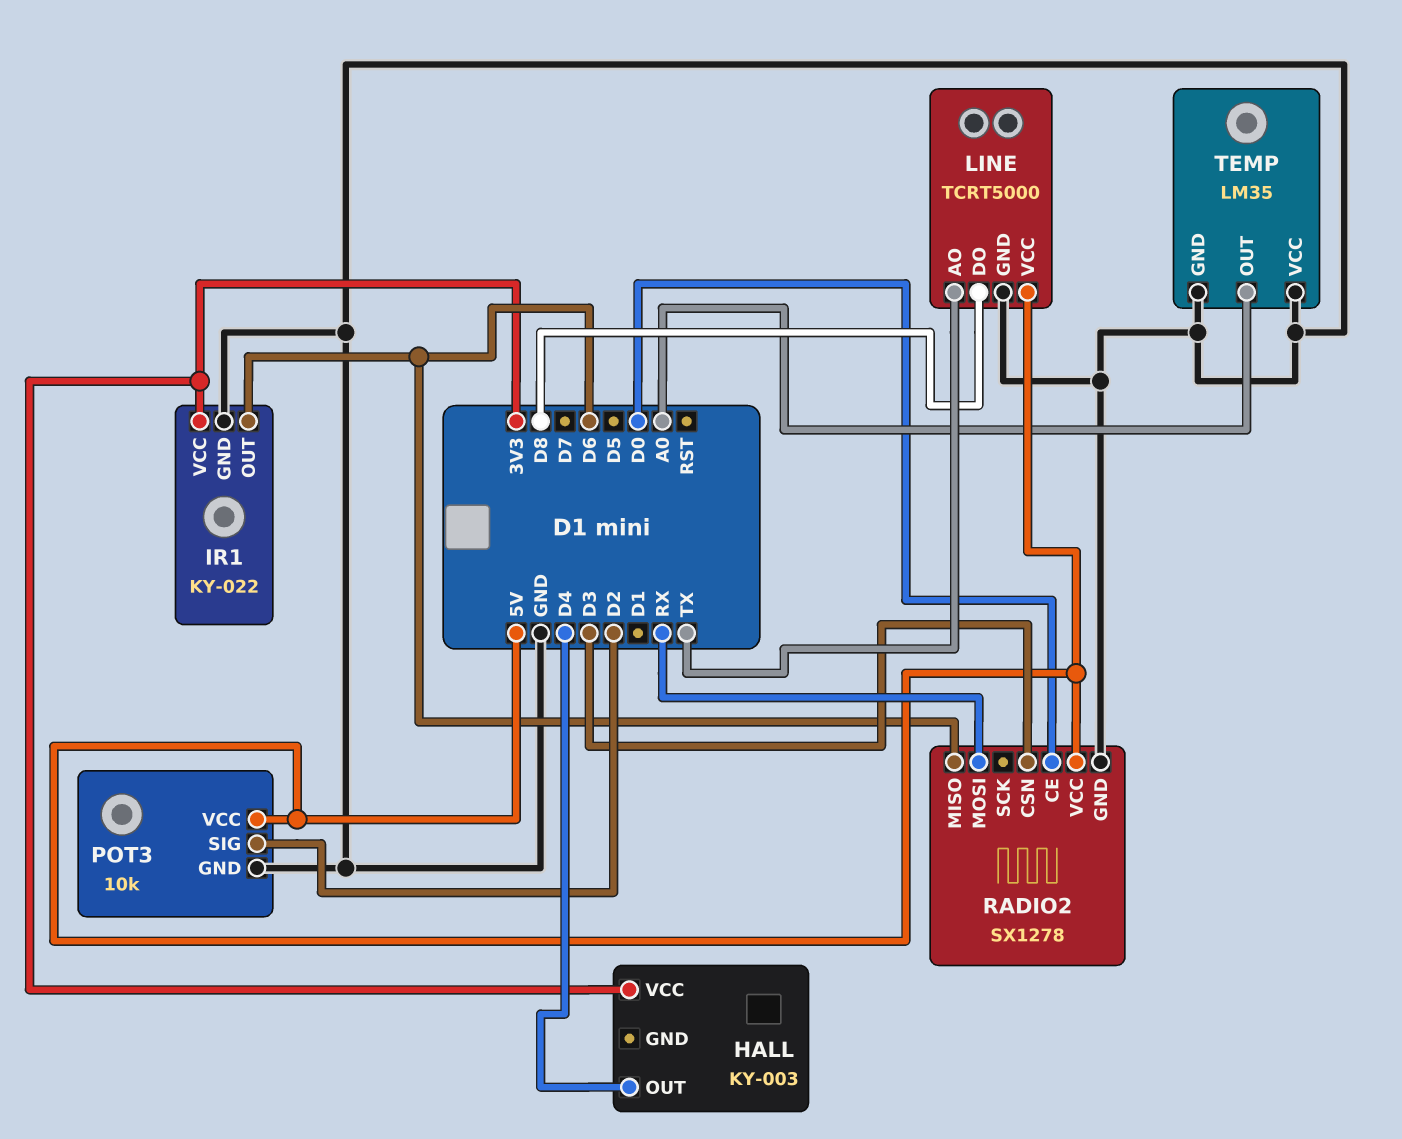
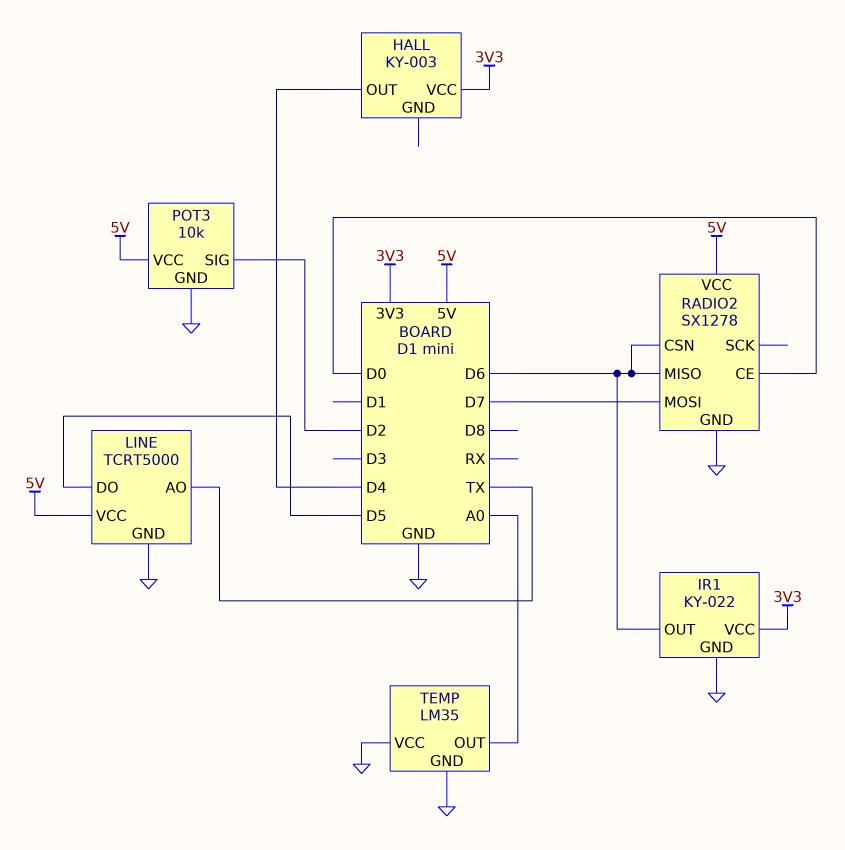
LINE pin DO: D8 -> D5
RADIO2 pin CSN: D3 -> D6
RADIO2 pin MOSI: RX -> D7

